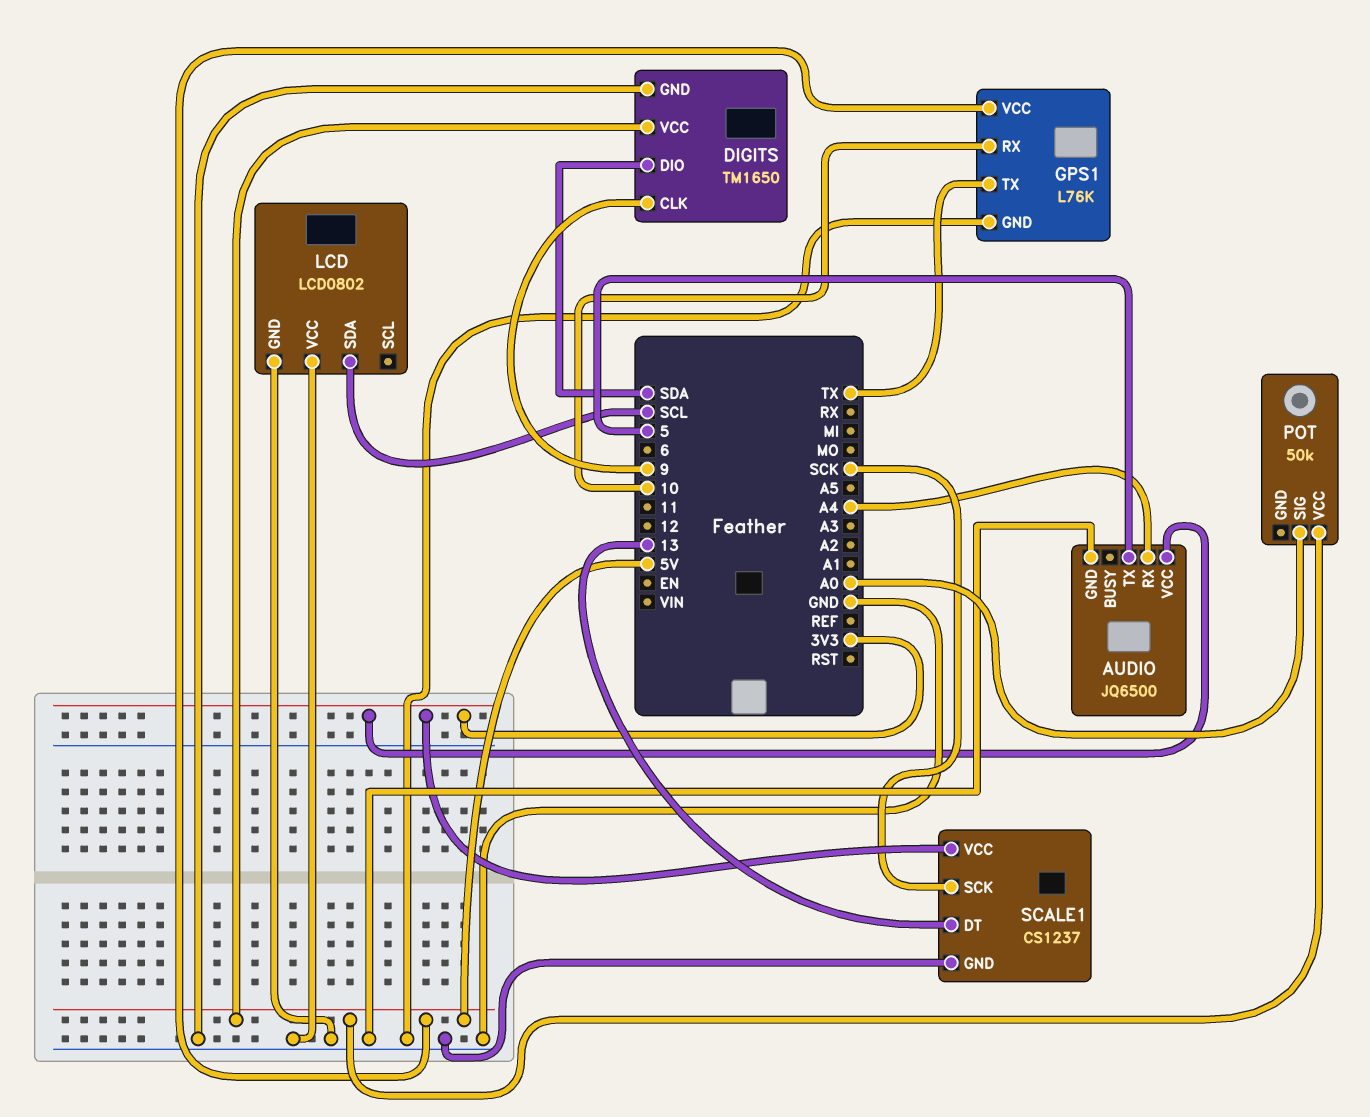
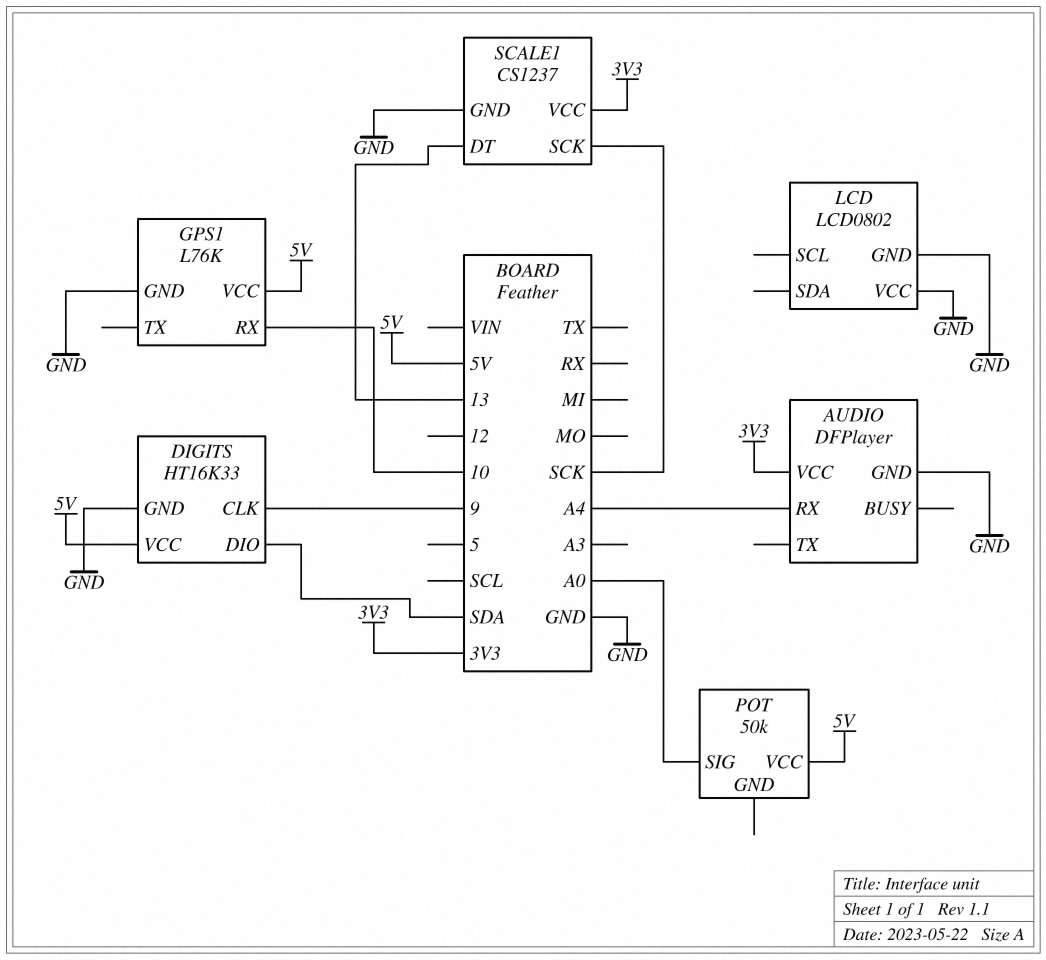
AUDIO: JQ6500 -> DFPlayer
AUDIO pin TX: 5 -> none
DIGITS: TM1650 -> HT16K33
GPS1 pin TX: TX -> none
LCD pin SDA: SCL -> none

